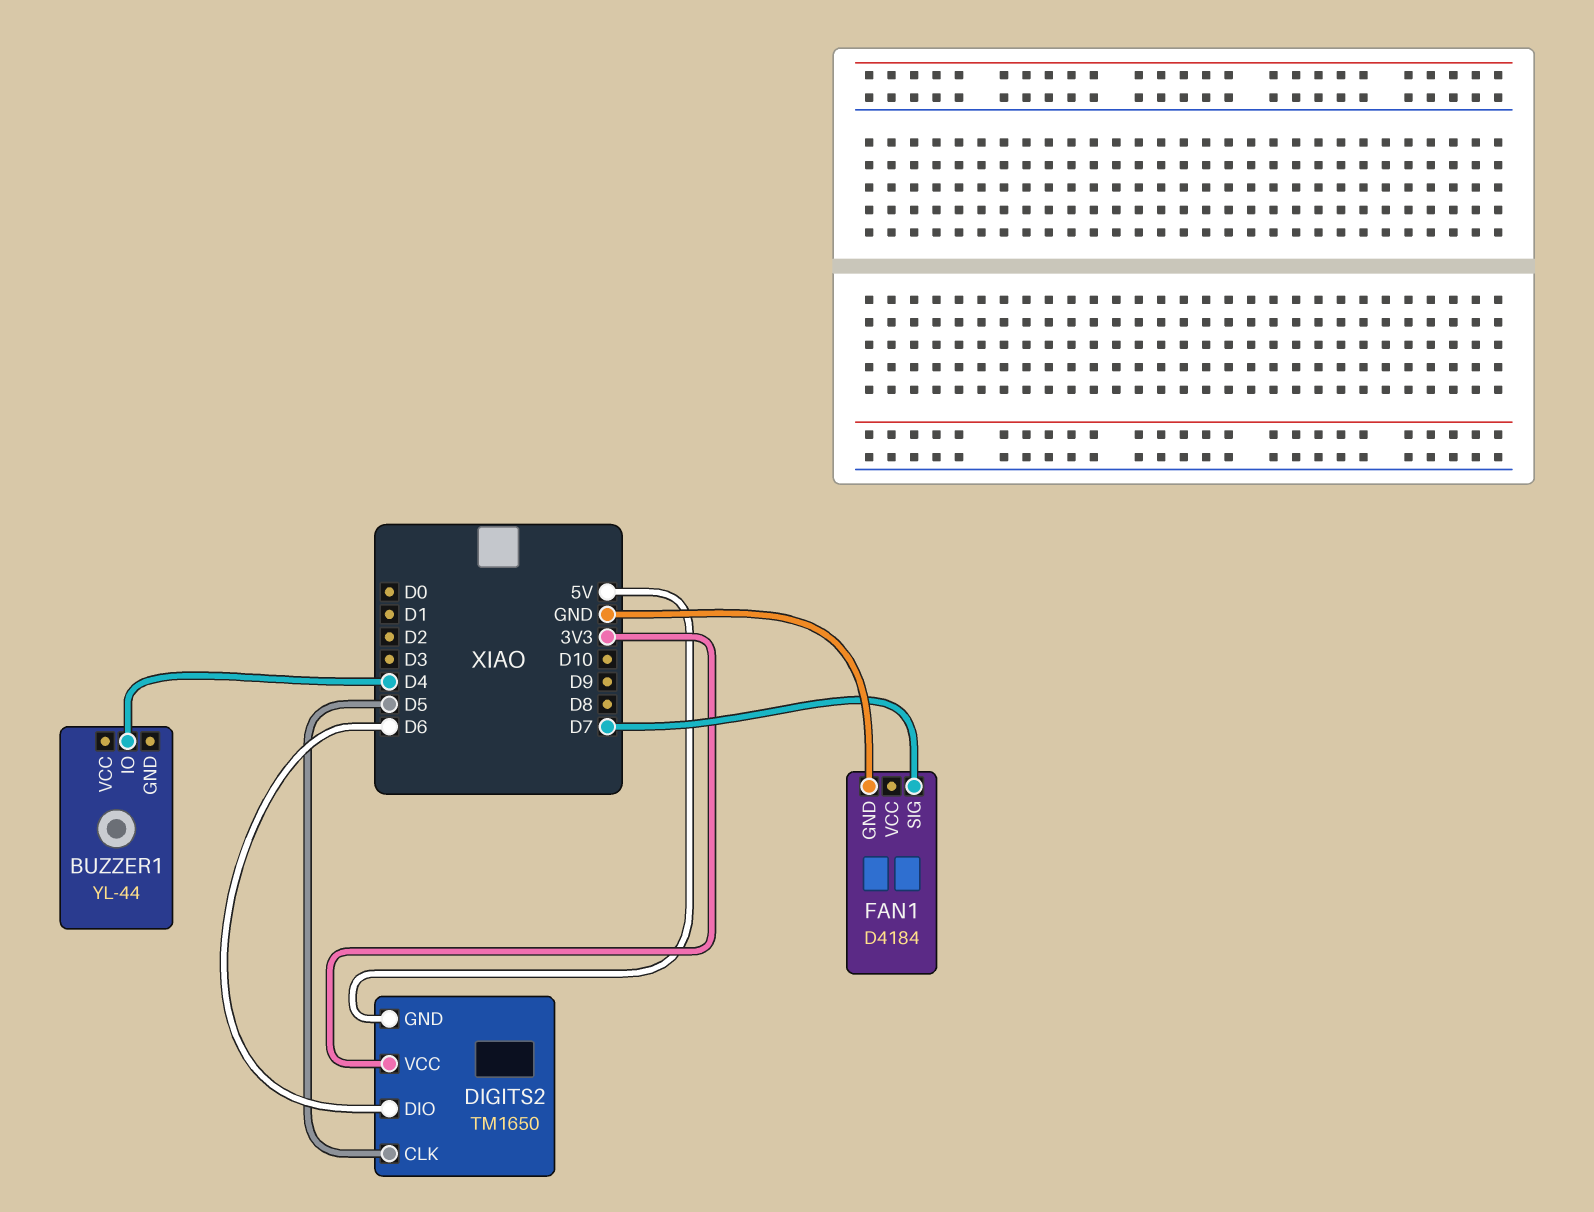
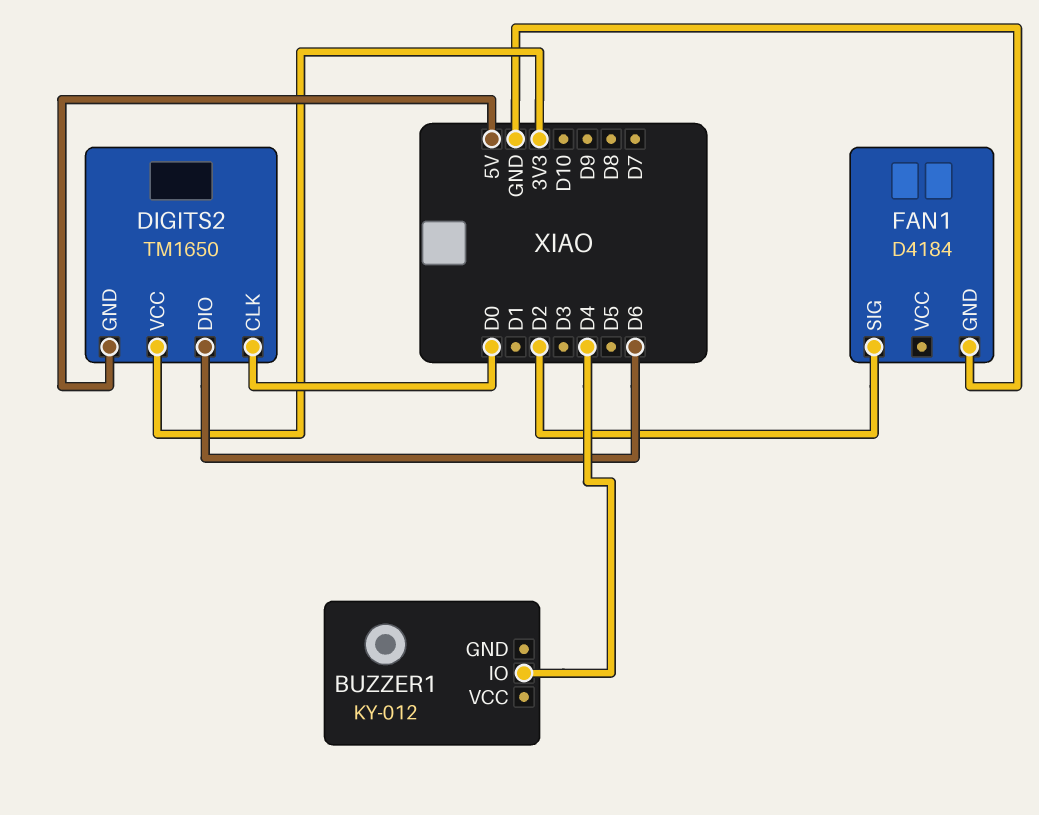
BUZZER1: YL-44 -> KY-012
DIGITS2 pin CLK: D5 -> D0
FAN1 pin SIG: D7 -> D2

